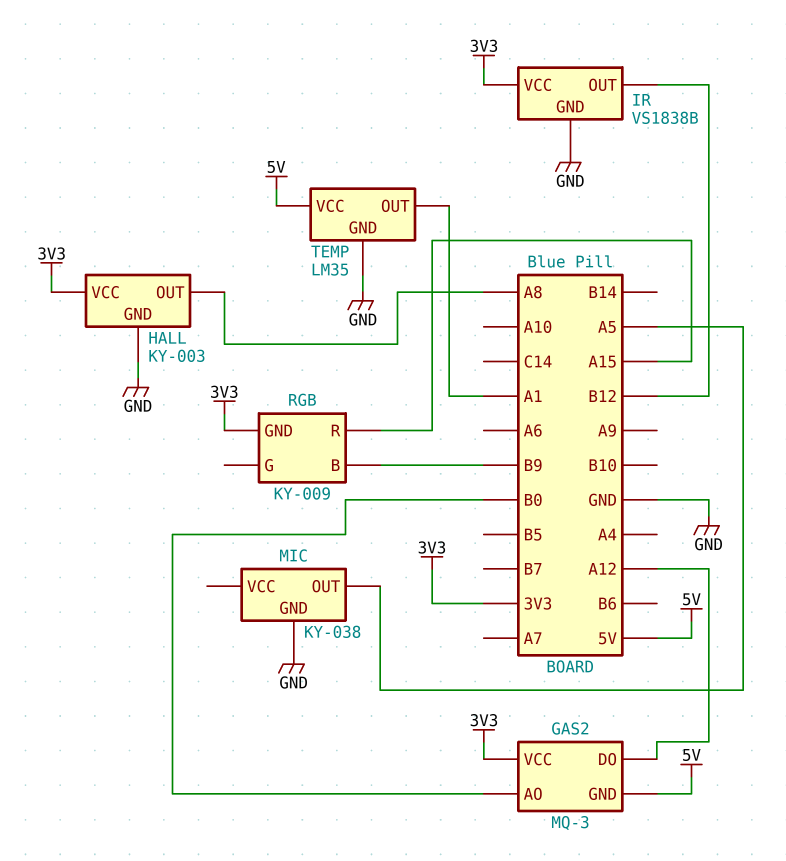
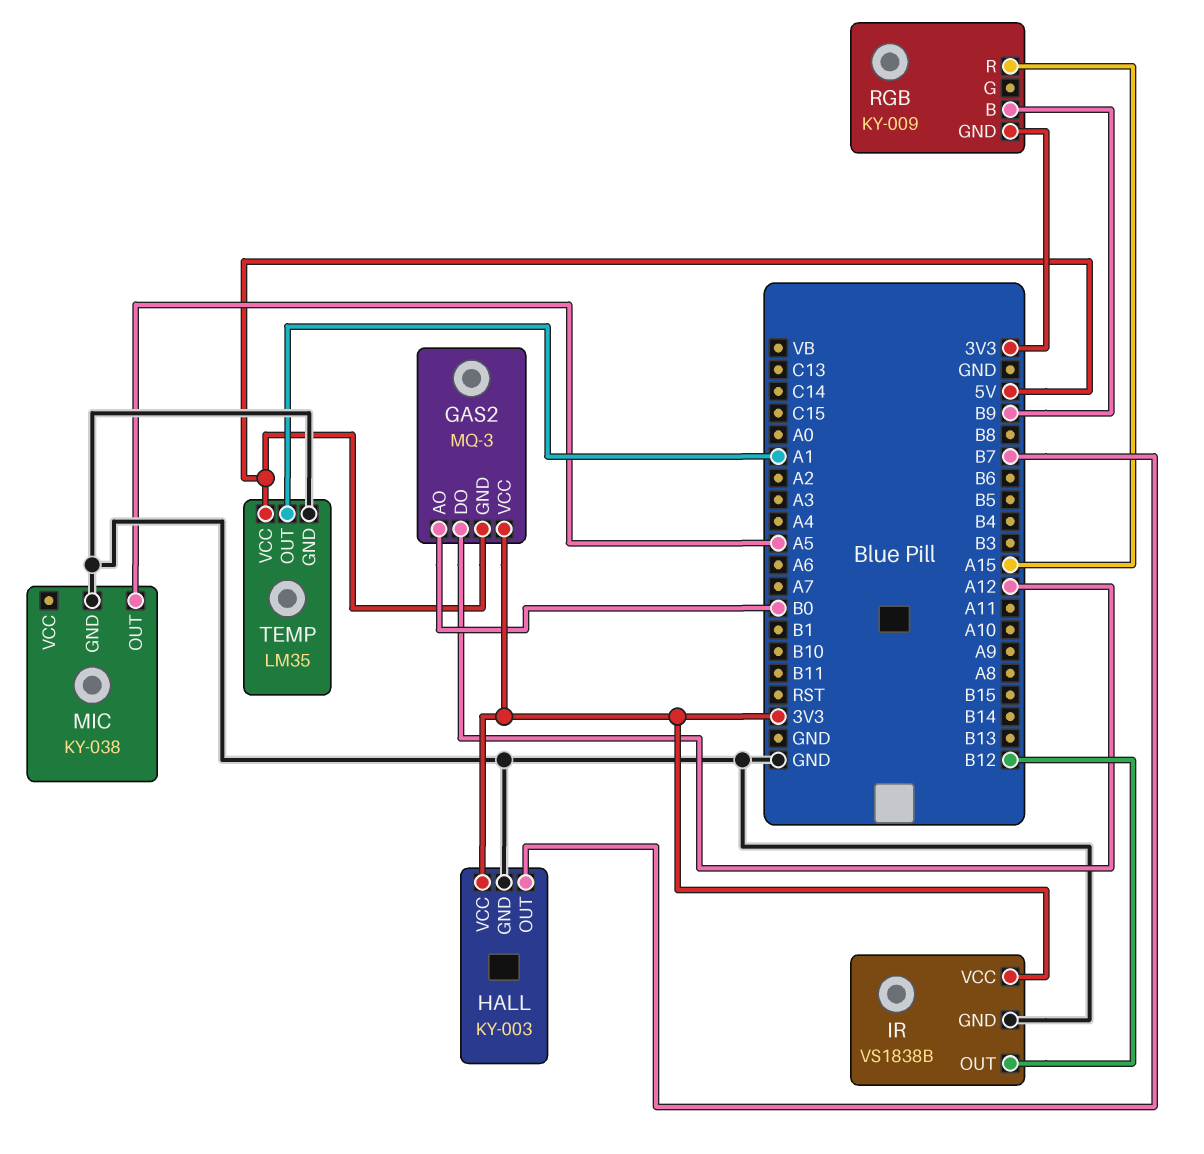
HALL pin OUT: A8 -> B7

